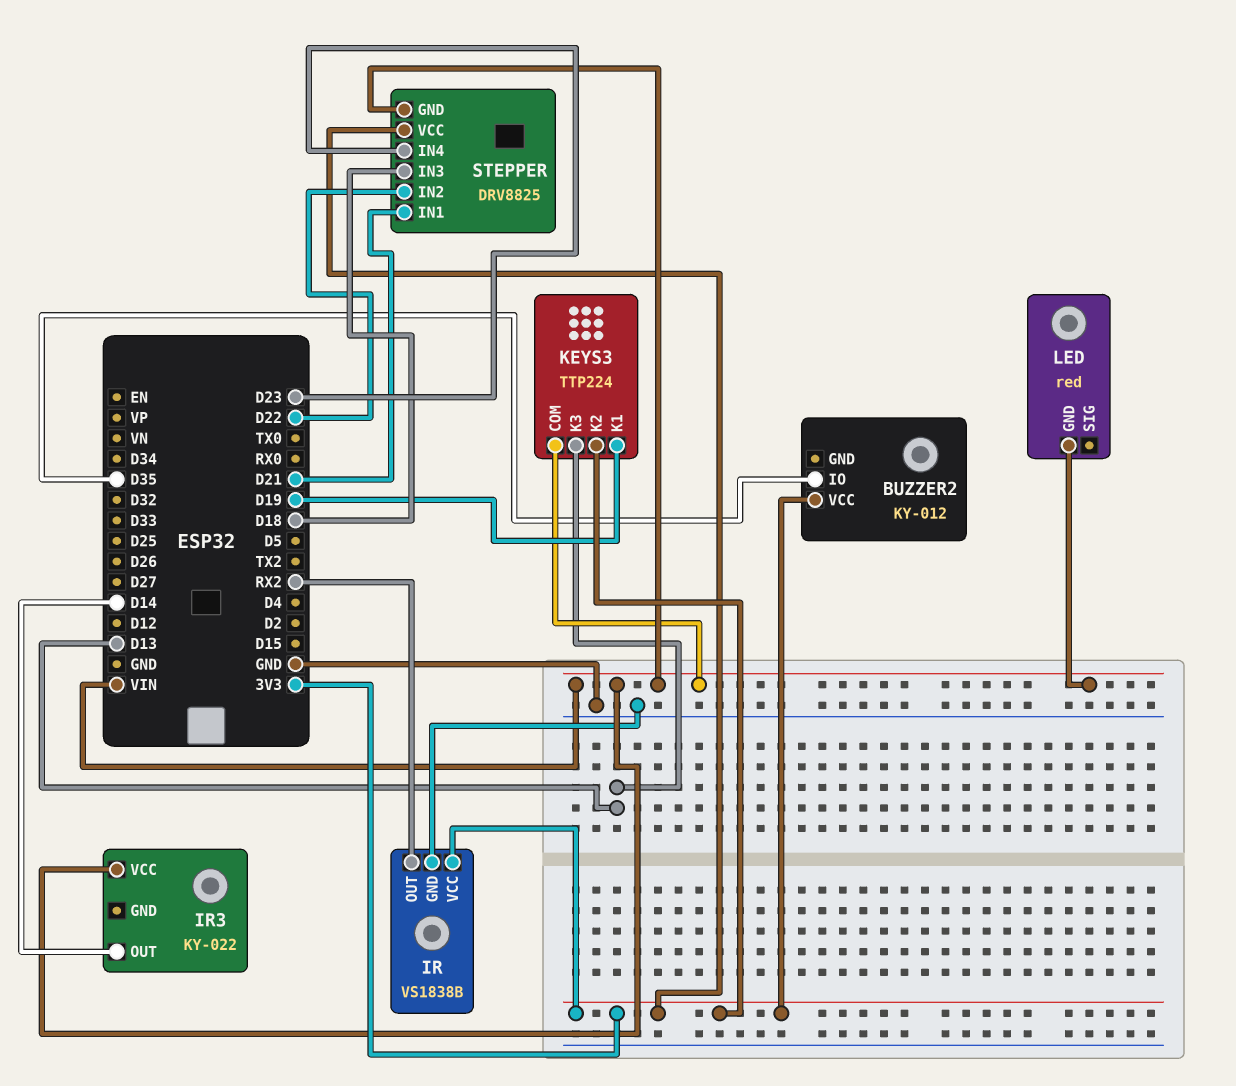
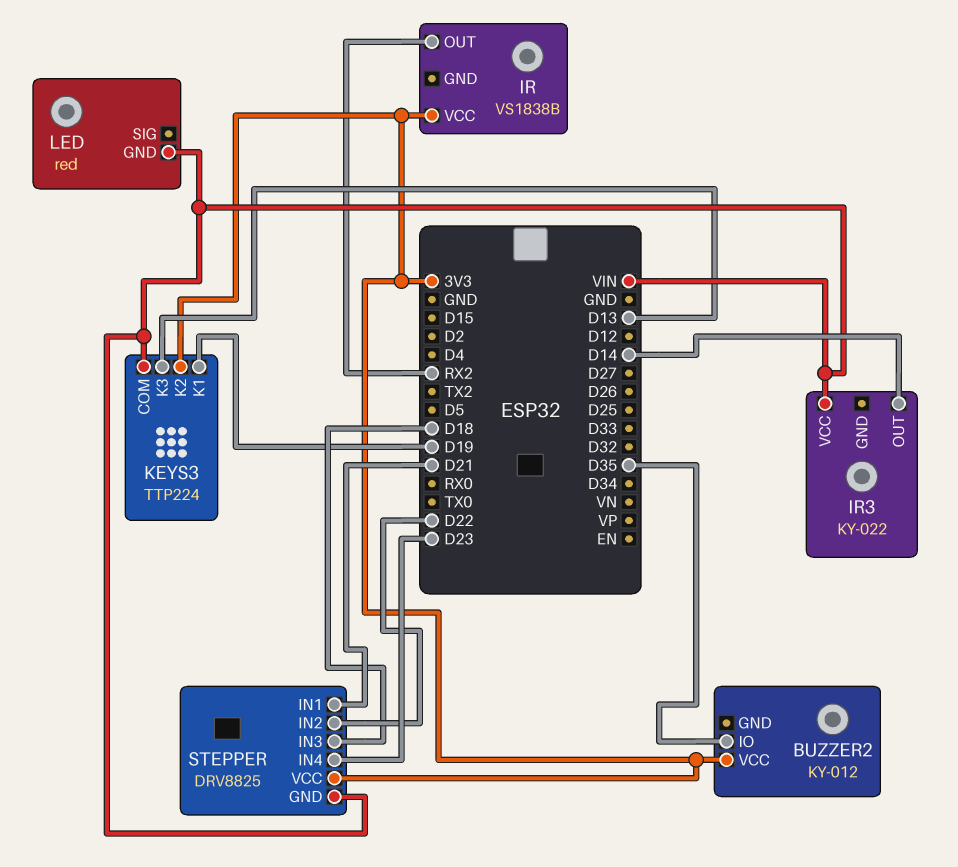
IR pin GND: GND -> none

